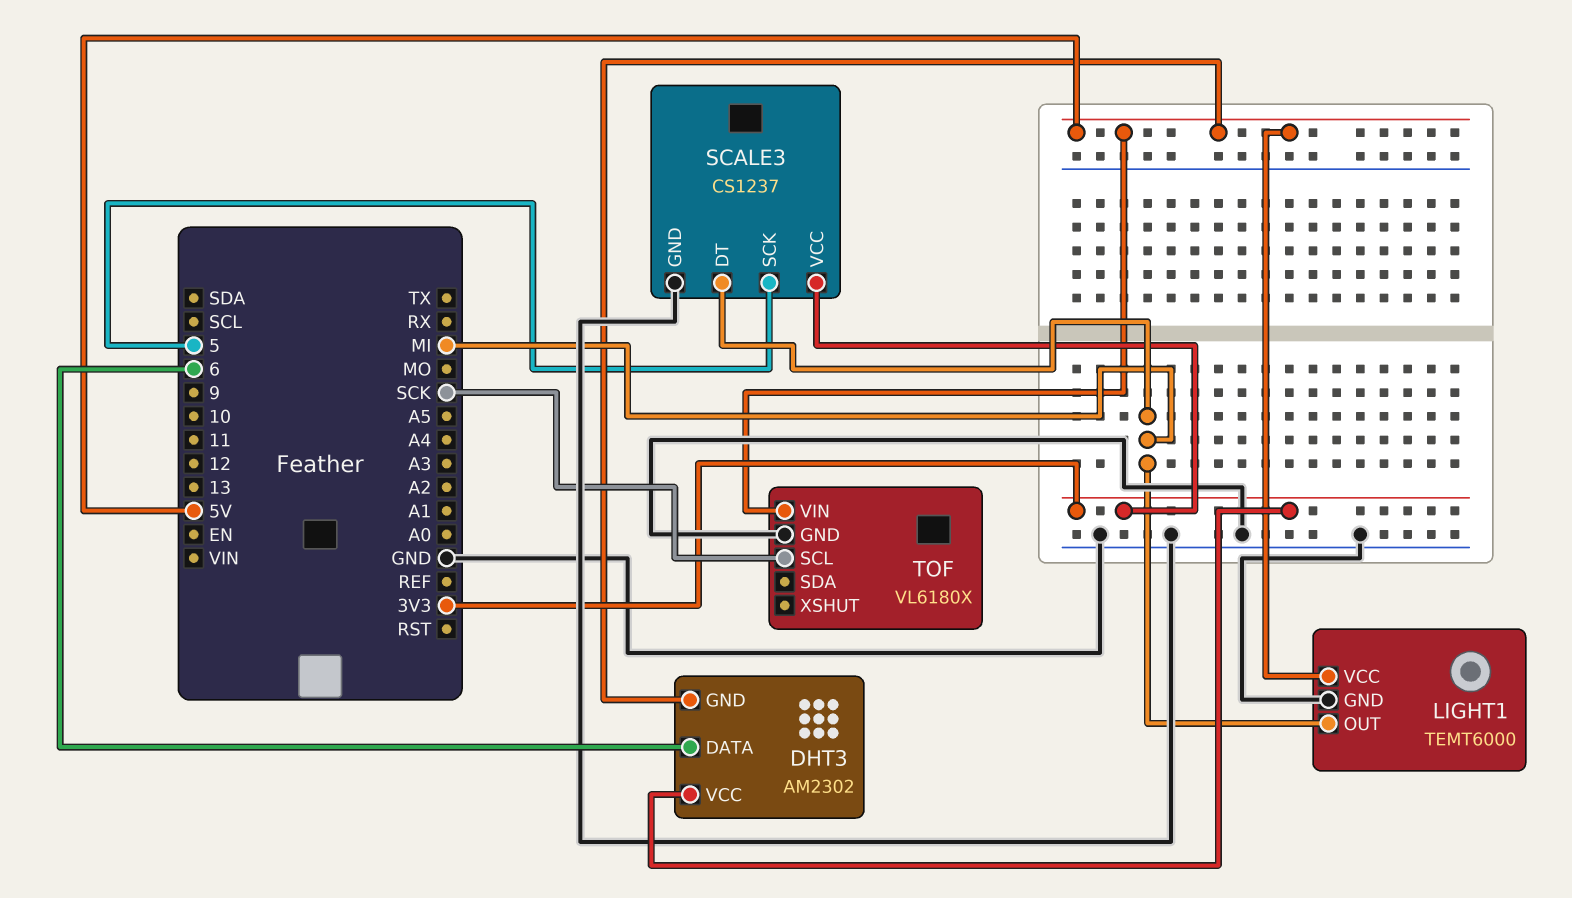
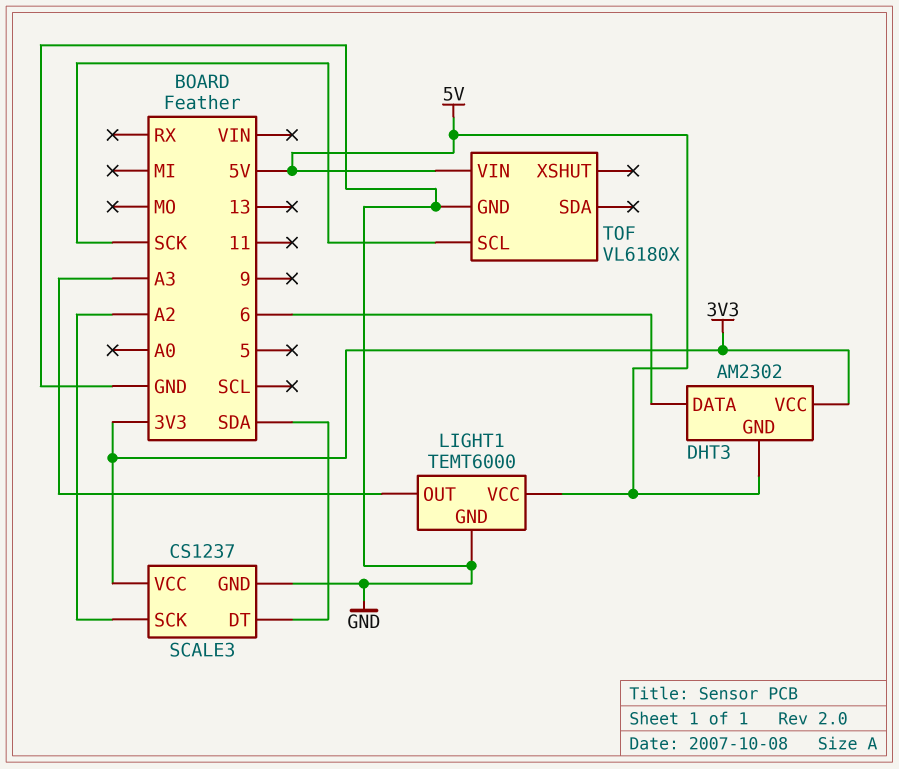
LIGHT1 pin OUT: MI -> A3
SCALE3 pin DT: MI -> SDA
SCALE3 pin SCK: 5 -> A2

